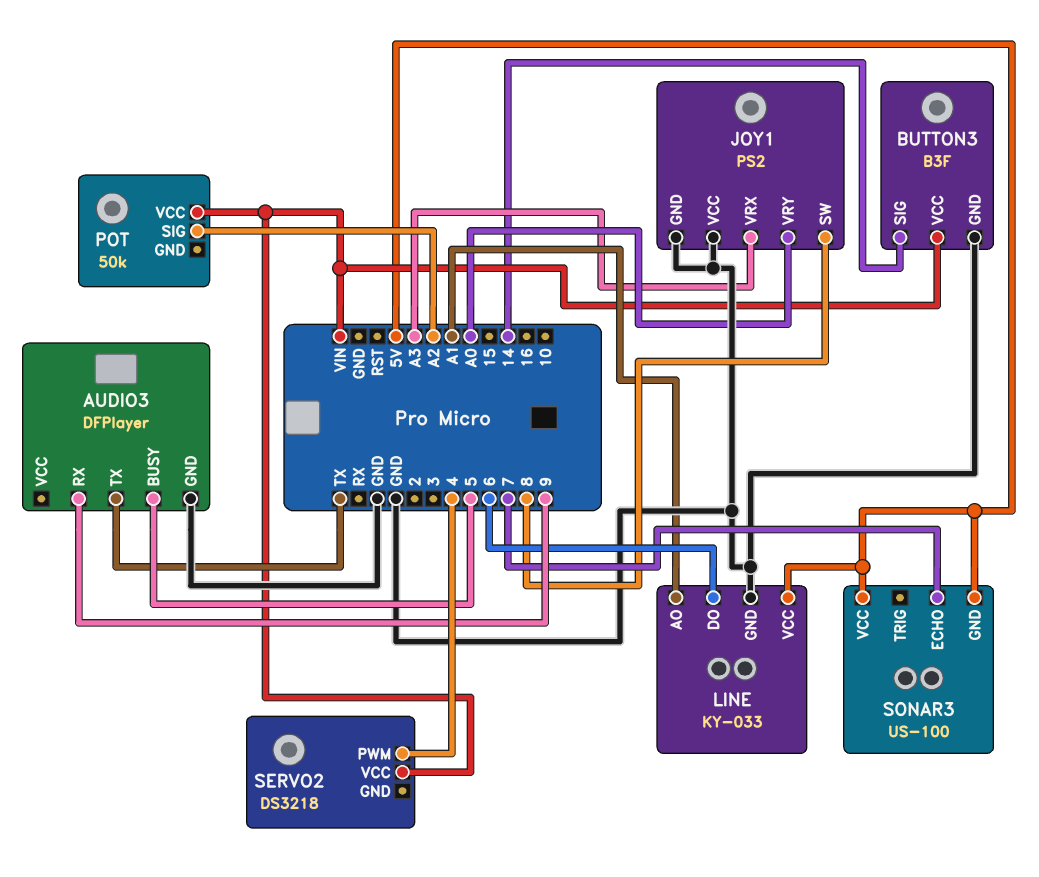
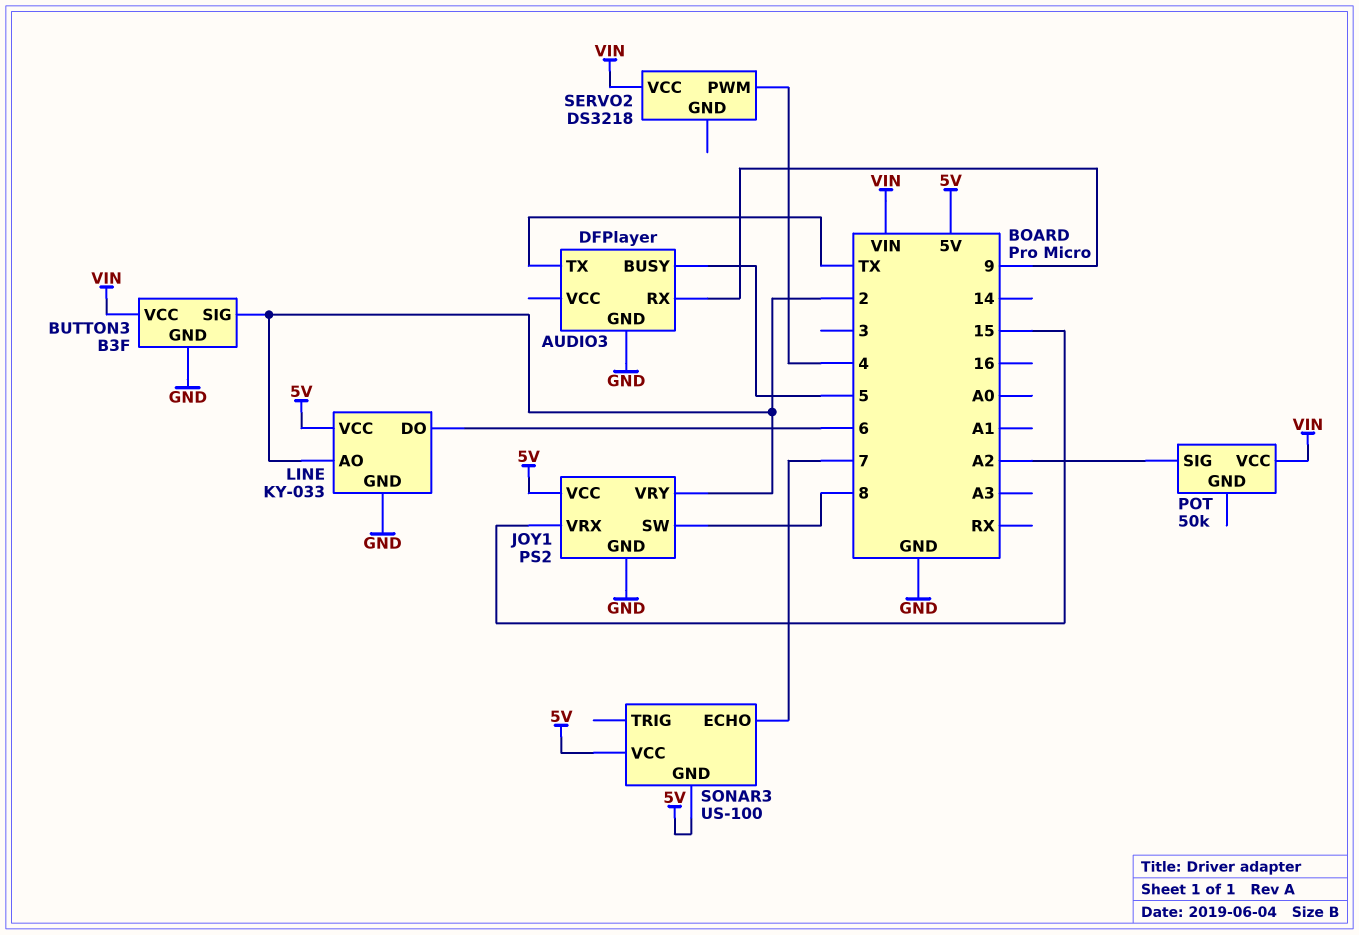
BUTTON3 pin SIG: 14 -> 2
JOY1 pin VCC: GND -> 5V
JOY1 pin VRX: A3 -> 15
JOY1 pin VRY: A0 -> 2
LINE pin AO: A1 -> 2

